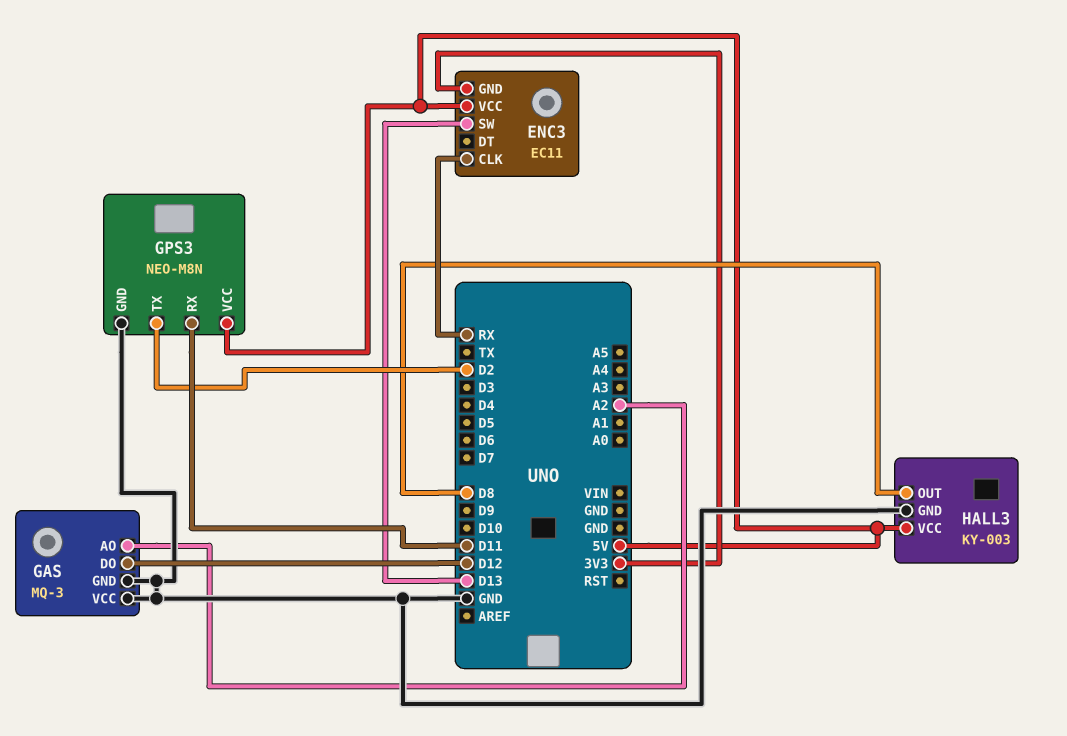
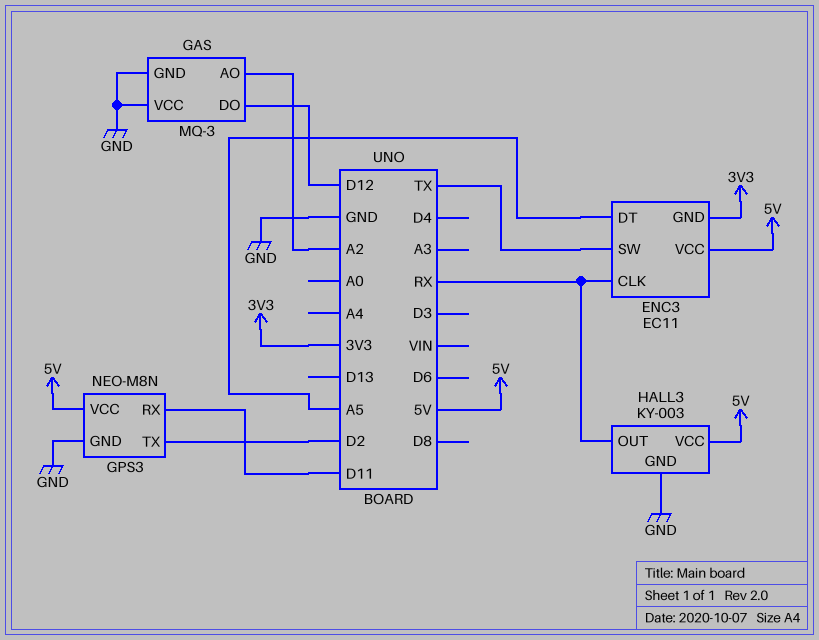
ENC3 pin DT: none -> A5
ENC3 pin SW: D13 -> TX
HALL3 pin OUT: D8 -> RX

